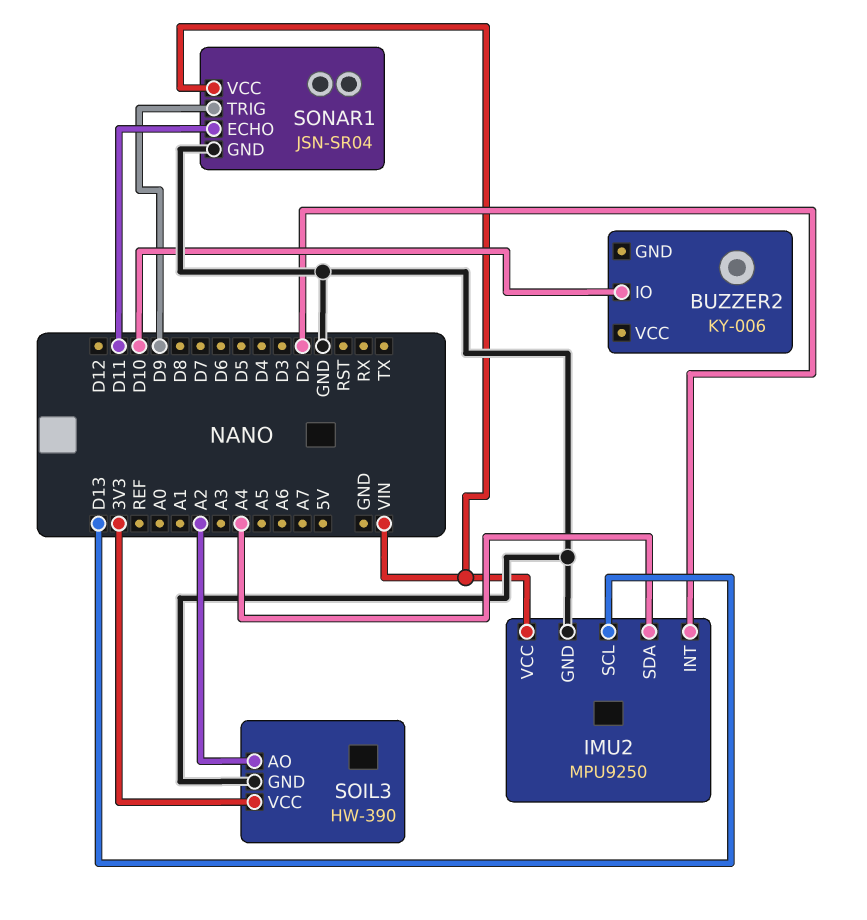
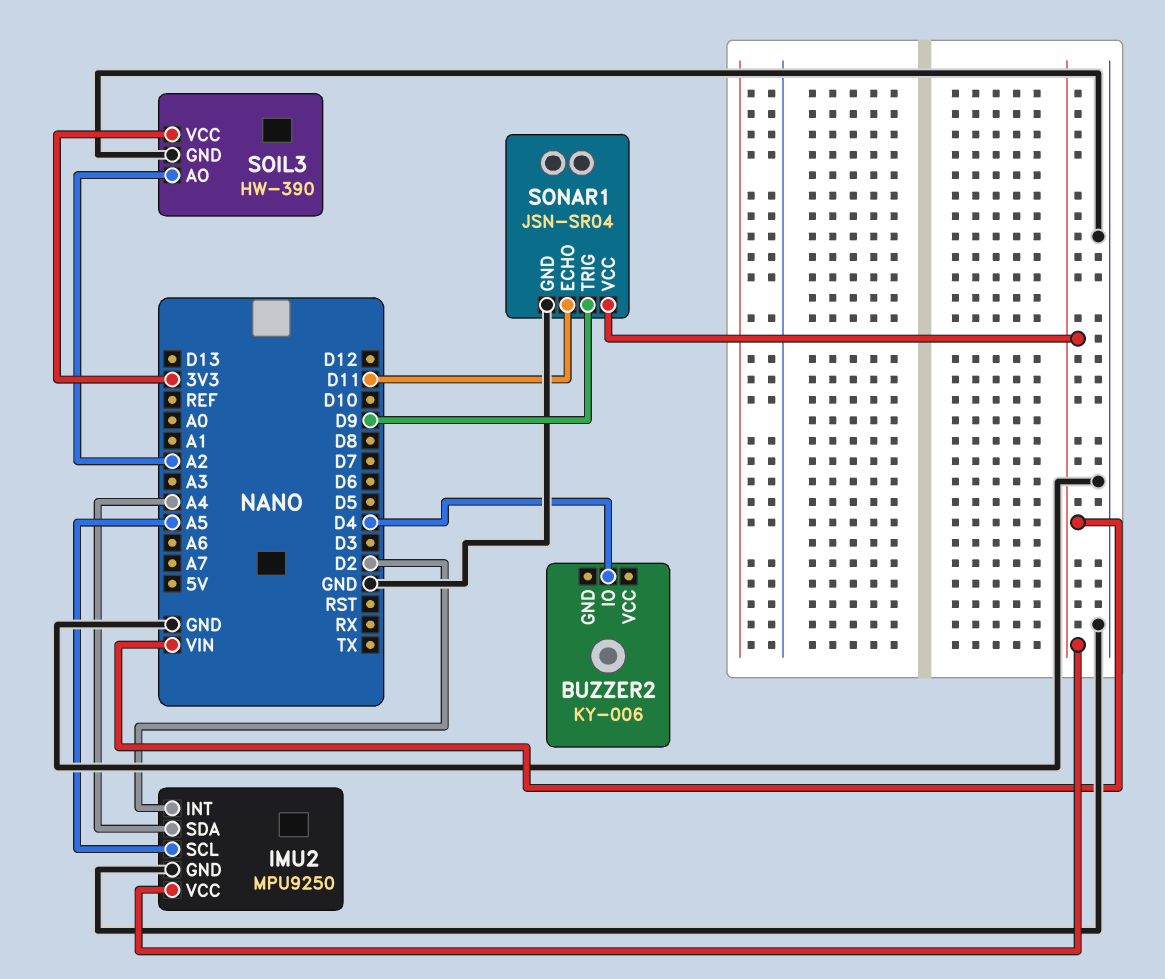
BUZZER2 pin IO: D10 -> D4
IMU2 pin SCL: D13 -> A5

